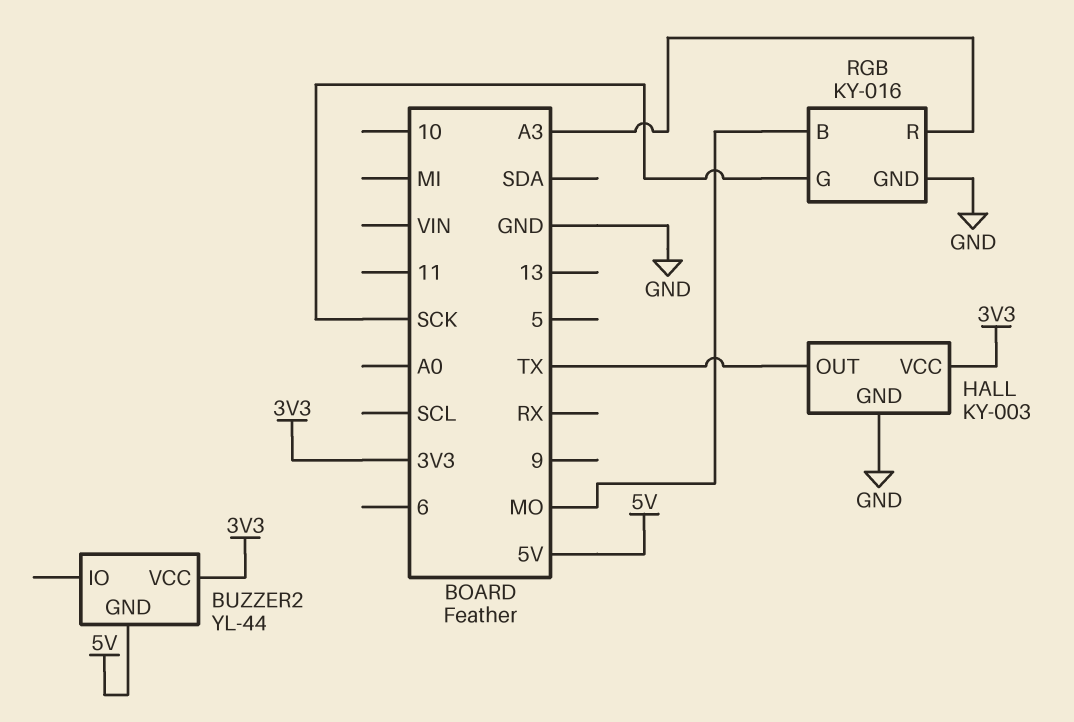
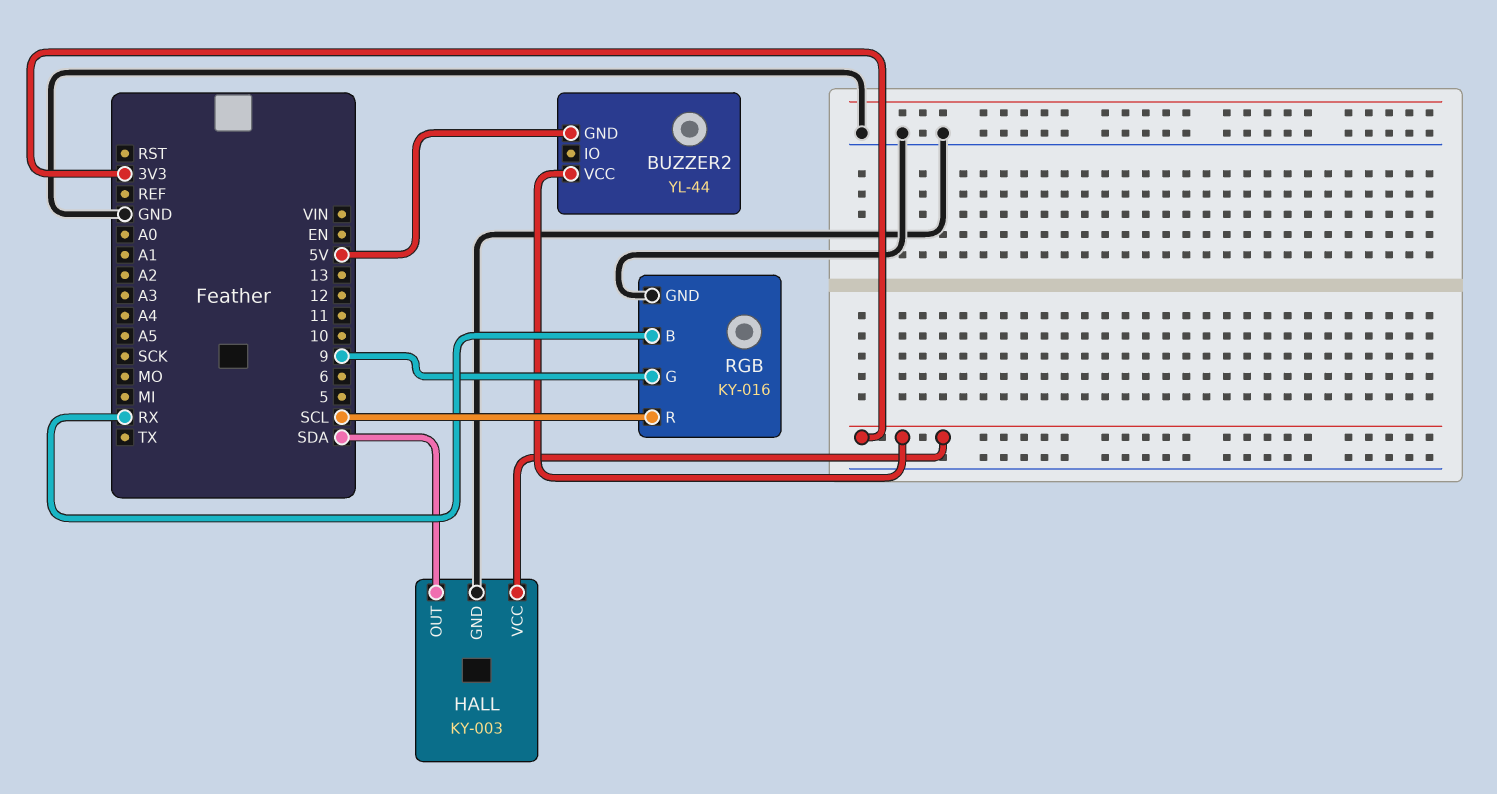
HALL pin OUT: TX -> SDA
RGB pin B: MO -> RX
RGB pin G: SCK -> 9
RGB pin R: A3 -> SCL

